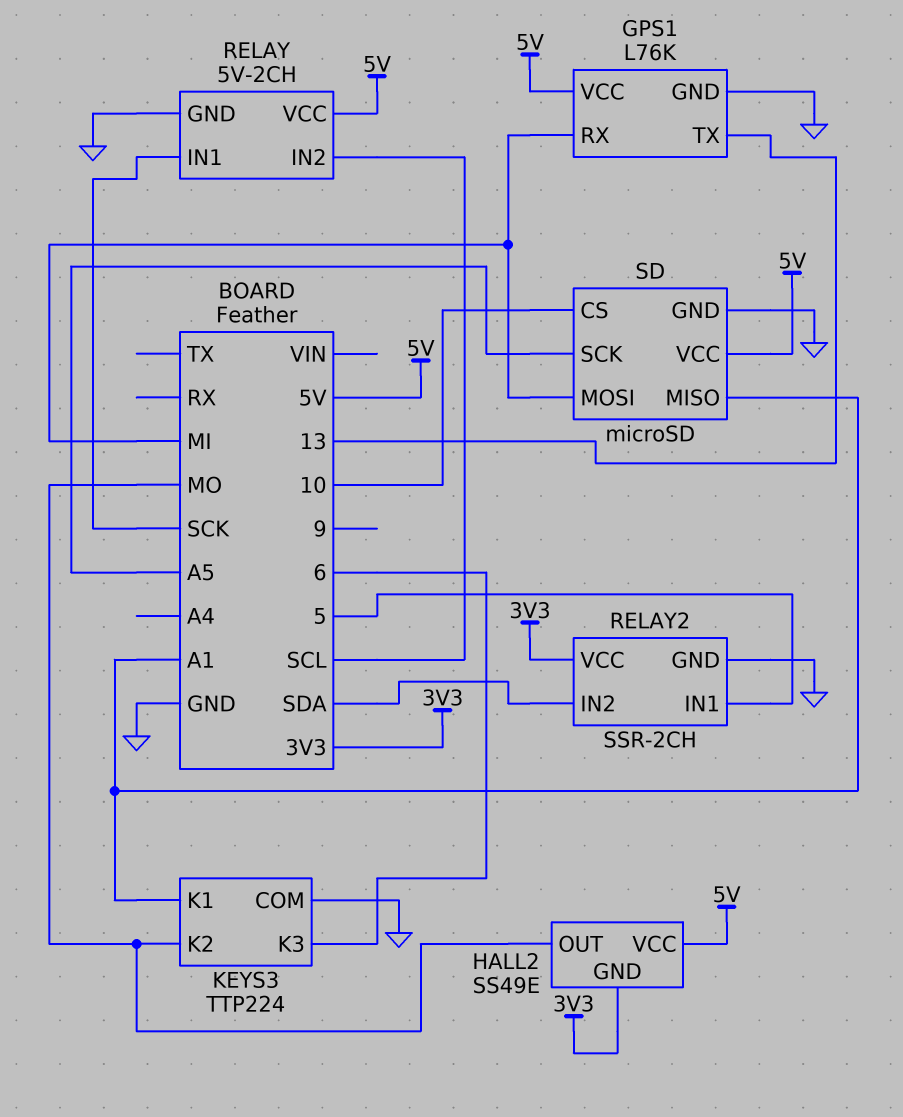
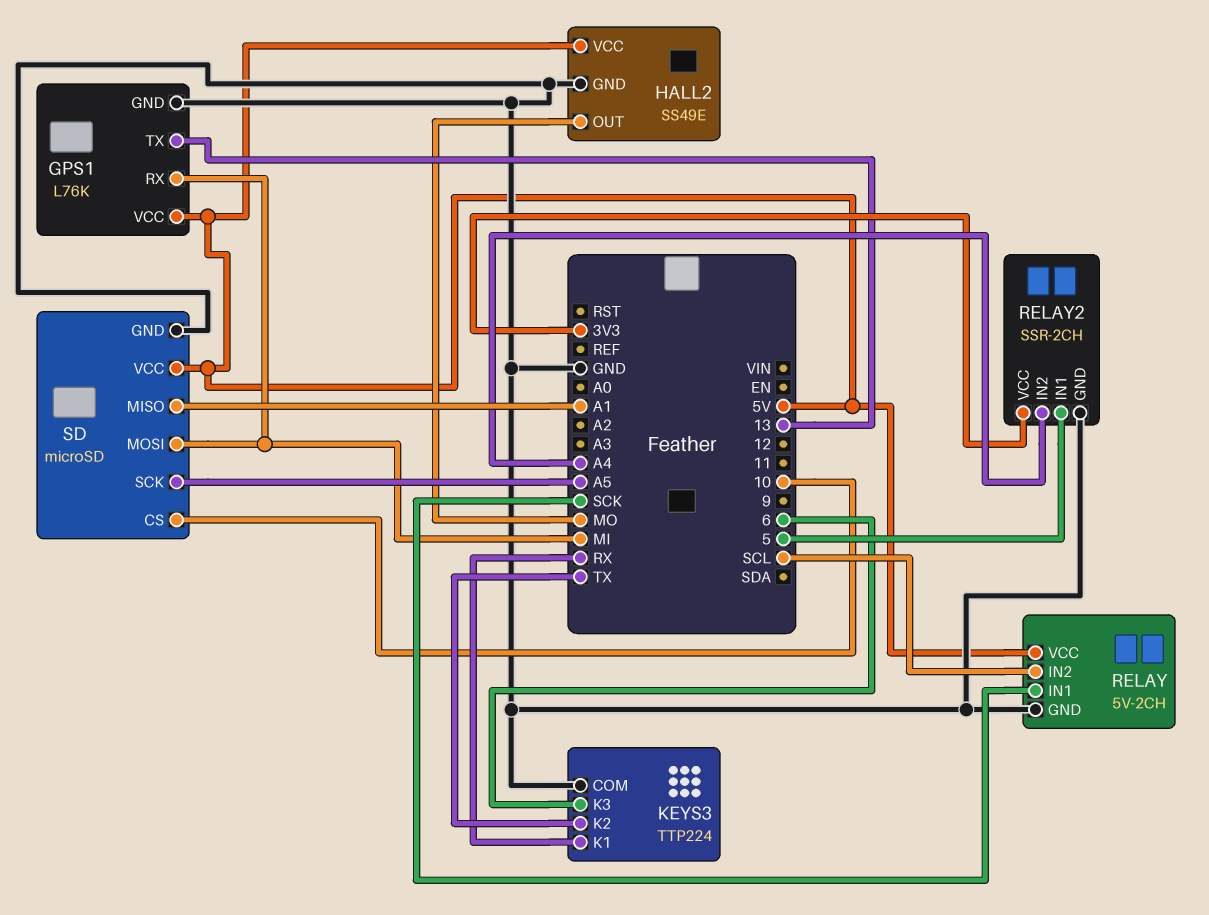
HALL2 pin GND: 3V3 -> GND
KEYS3 pin K1: A1 -> RX
KEYS3 pin K2: MO -> TX
RELAY2 pin IN2: SDA -> A4

